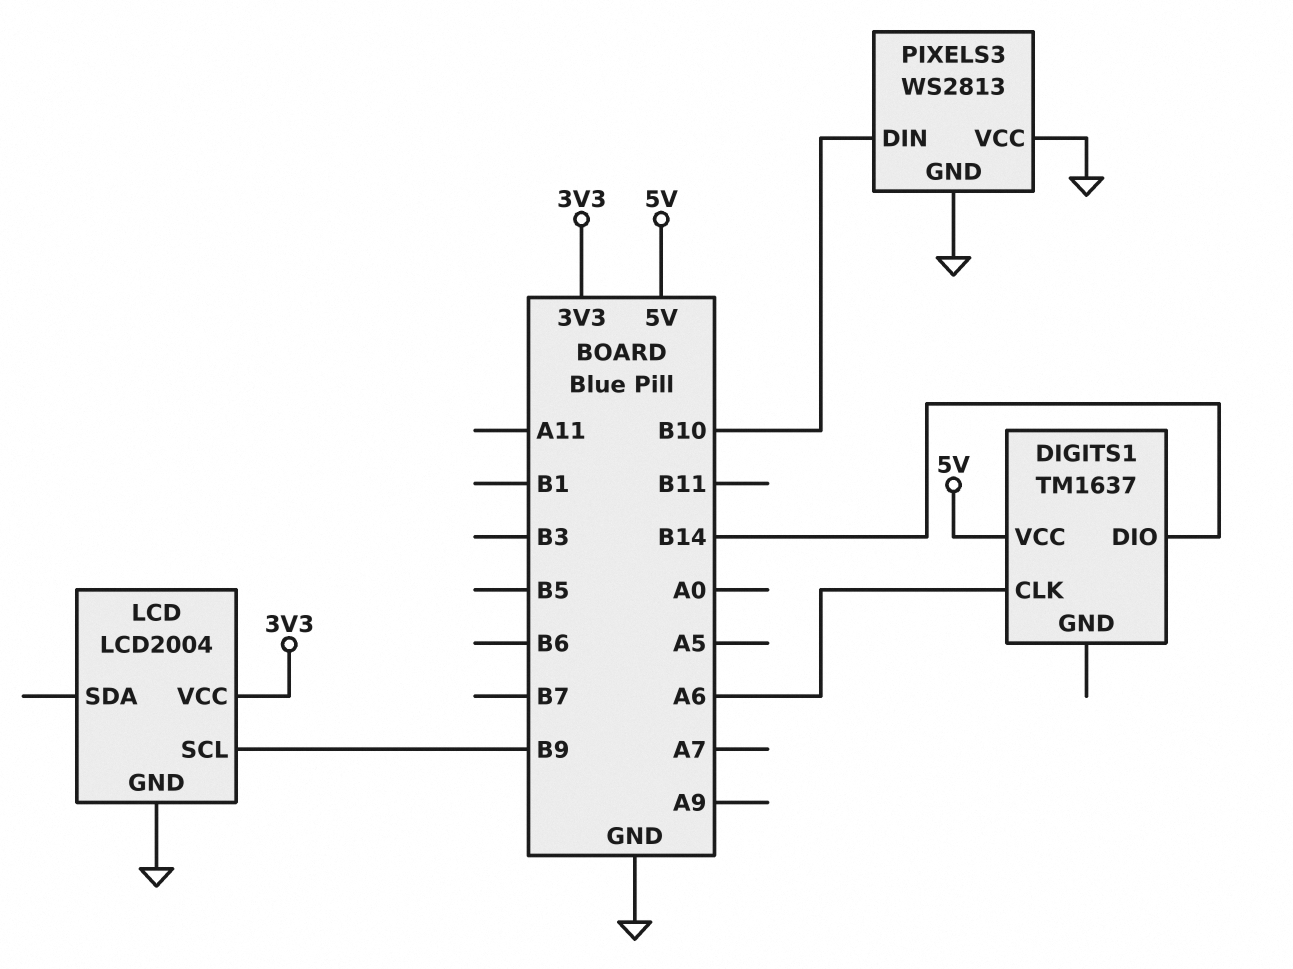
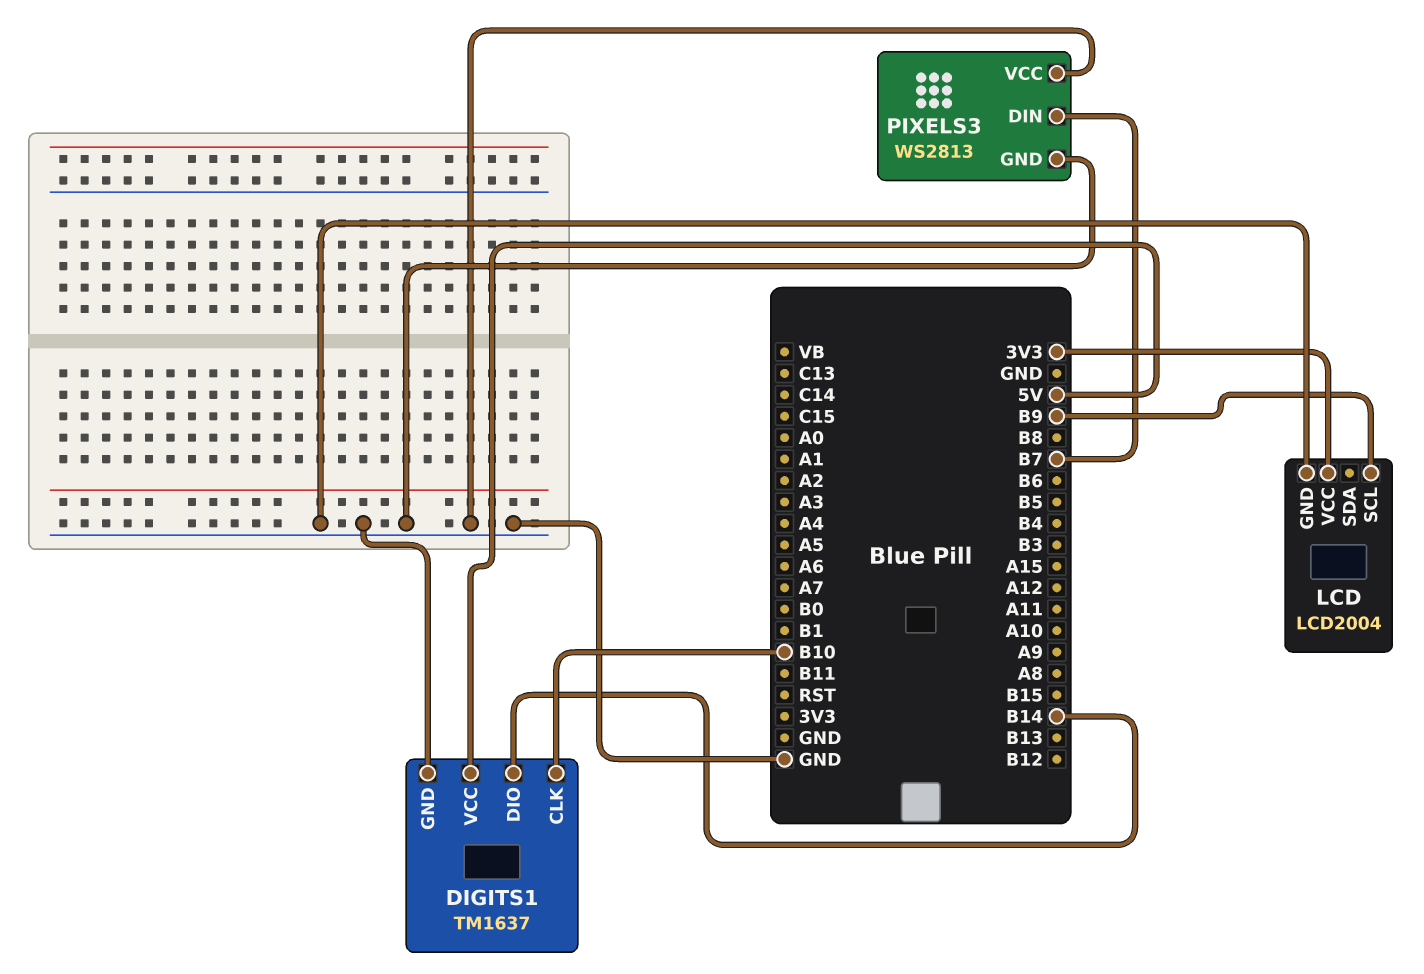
DIGITS1 pin CLK: A6 -> B10
DIGITS1 pin GND: none -> GND
PIXELS3 pin DIN: B10 -> B7

